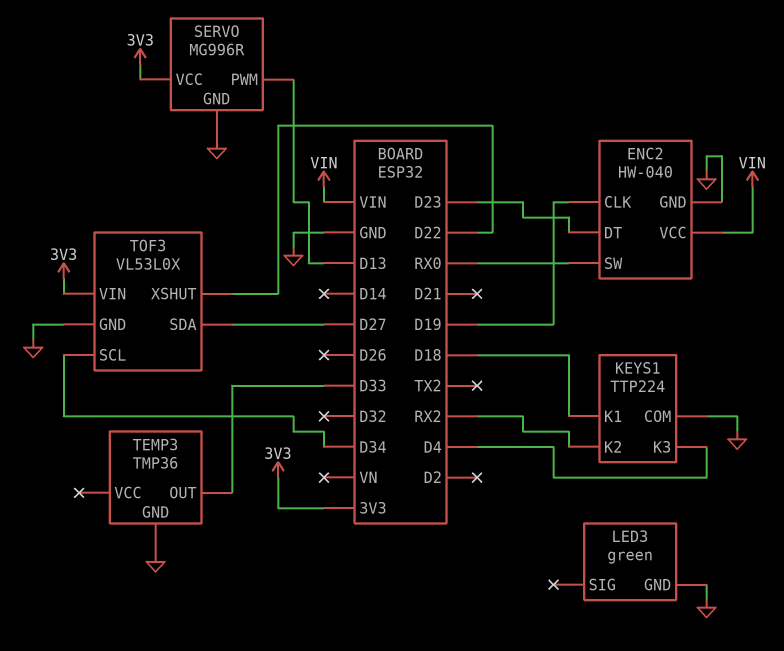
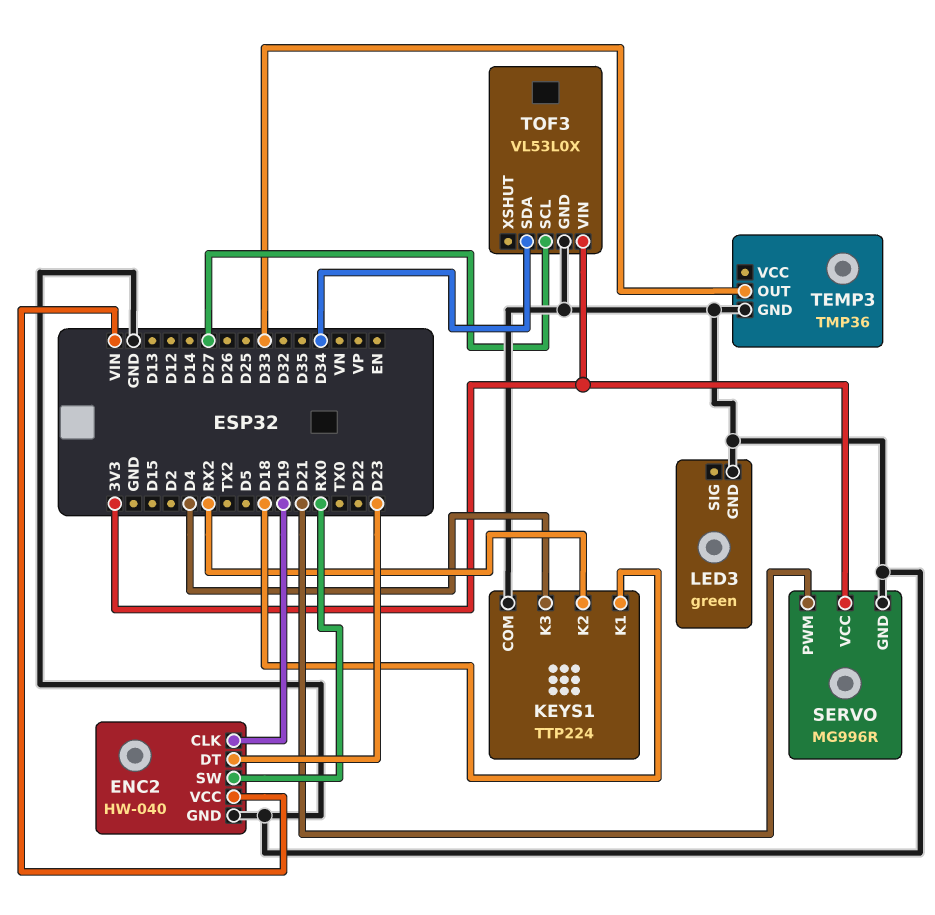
SERVO pin PWM: D13 -> D21
TOF3 pin SCL: D34 -> D27
TOF3 pin SDA: D27 -> D34
TOF3 pin XSHUT: D22 -> none

